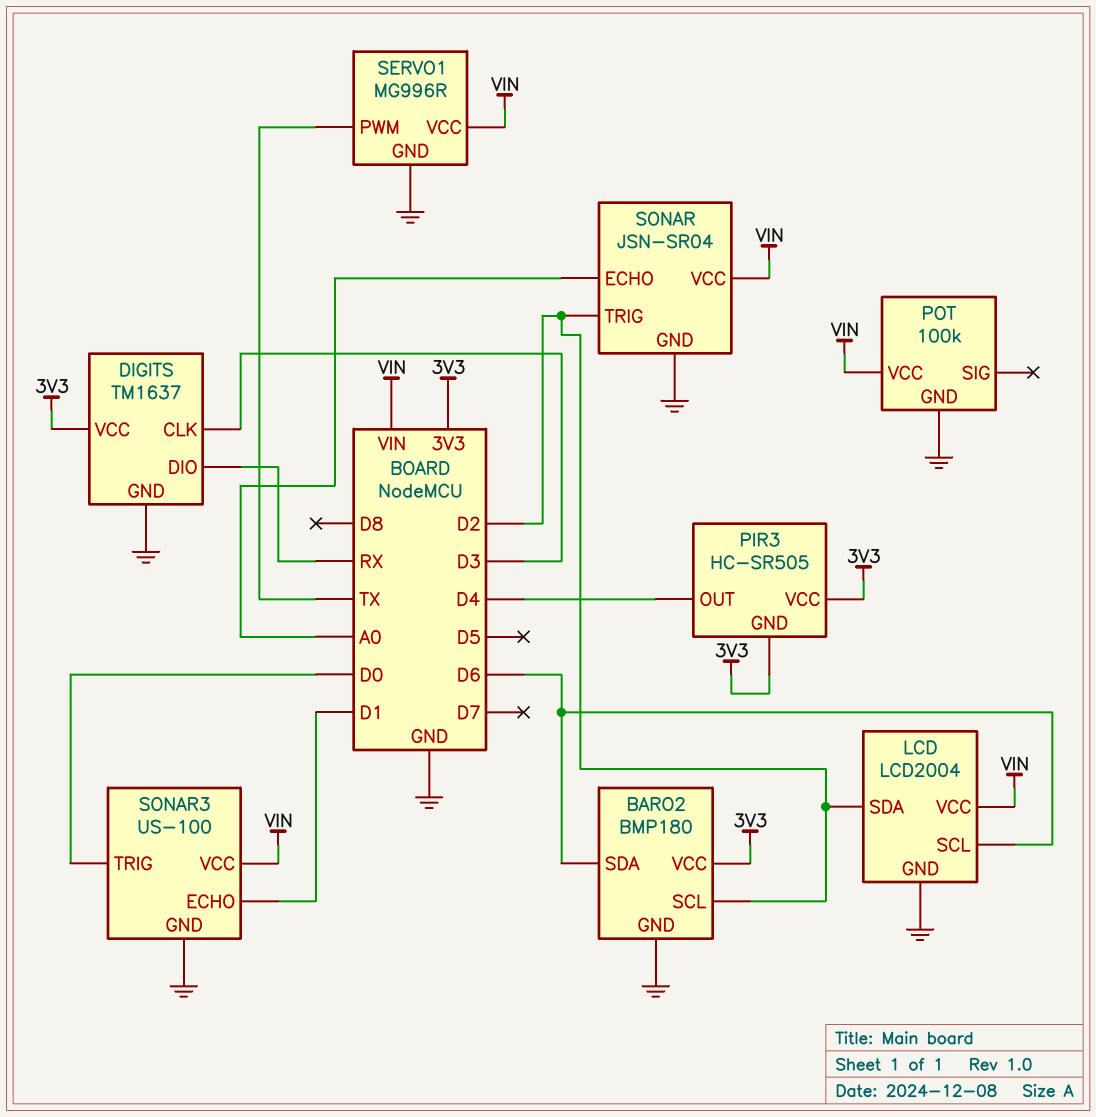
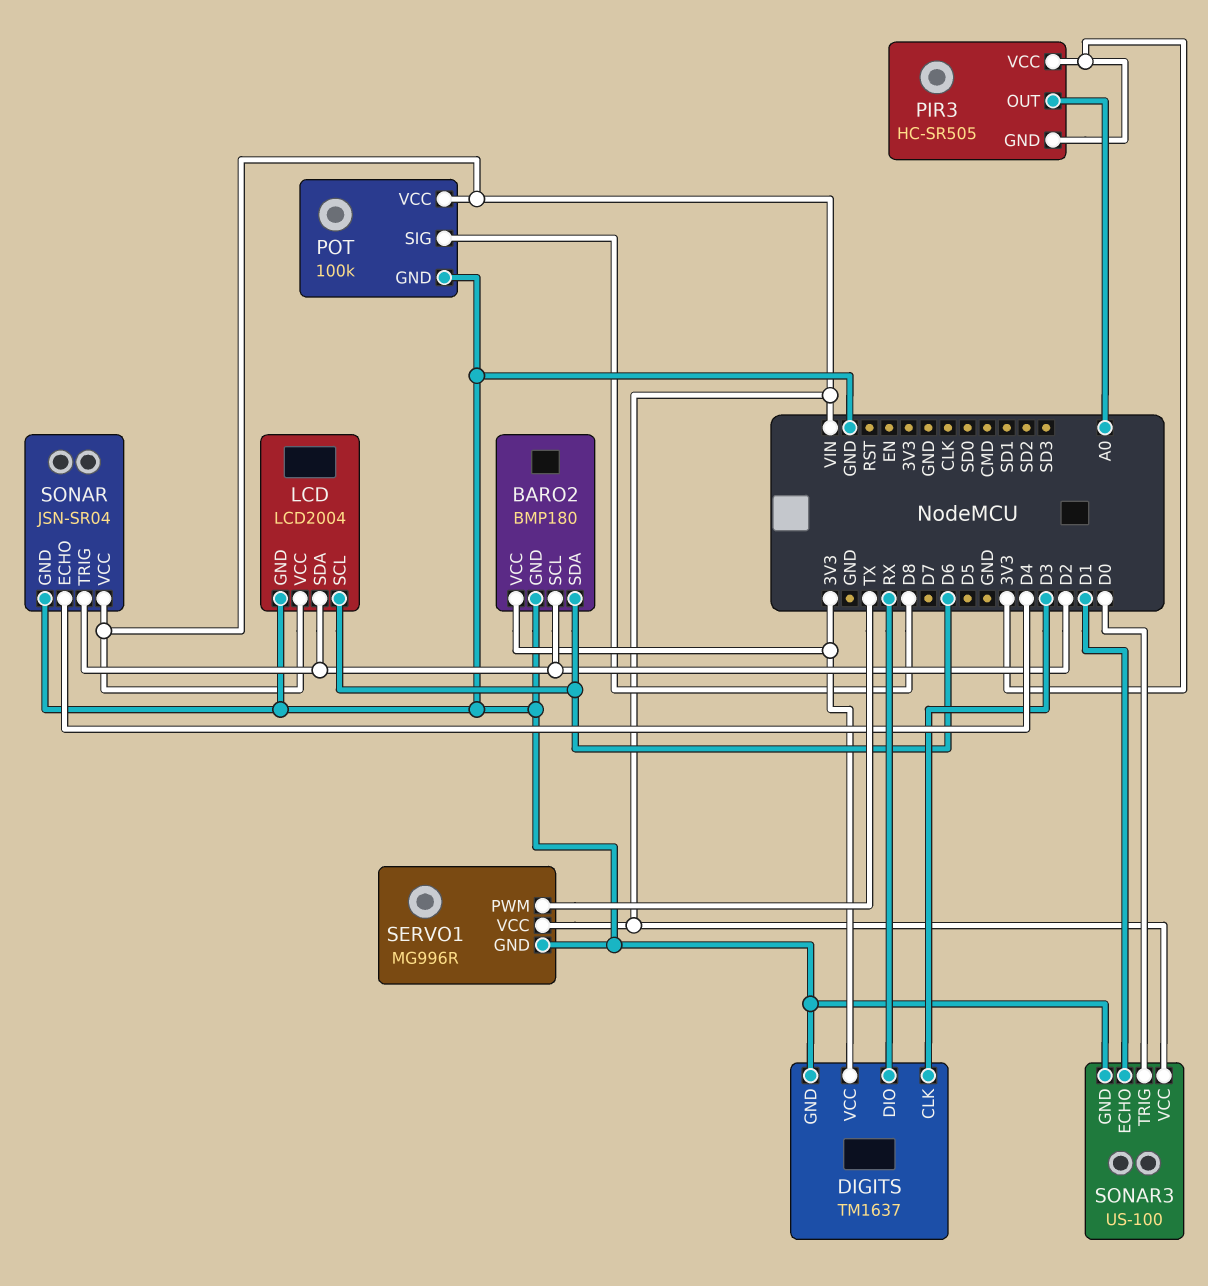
PIR3 pin OUT: D4 -> A0
POT pin SIG: none -> D8
SONAR pin ECHO: A0 -> D4

